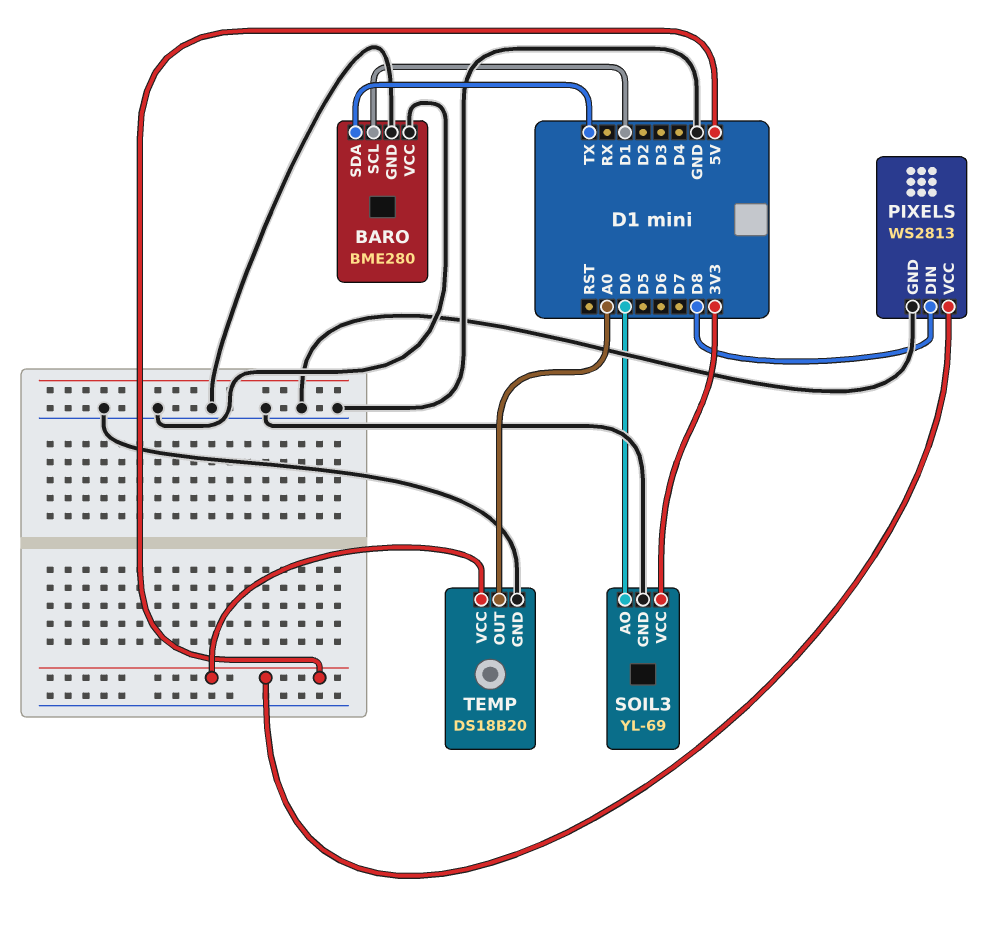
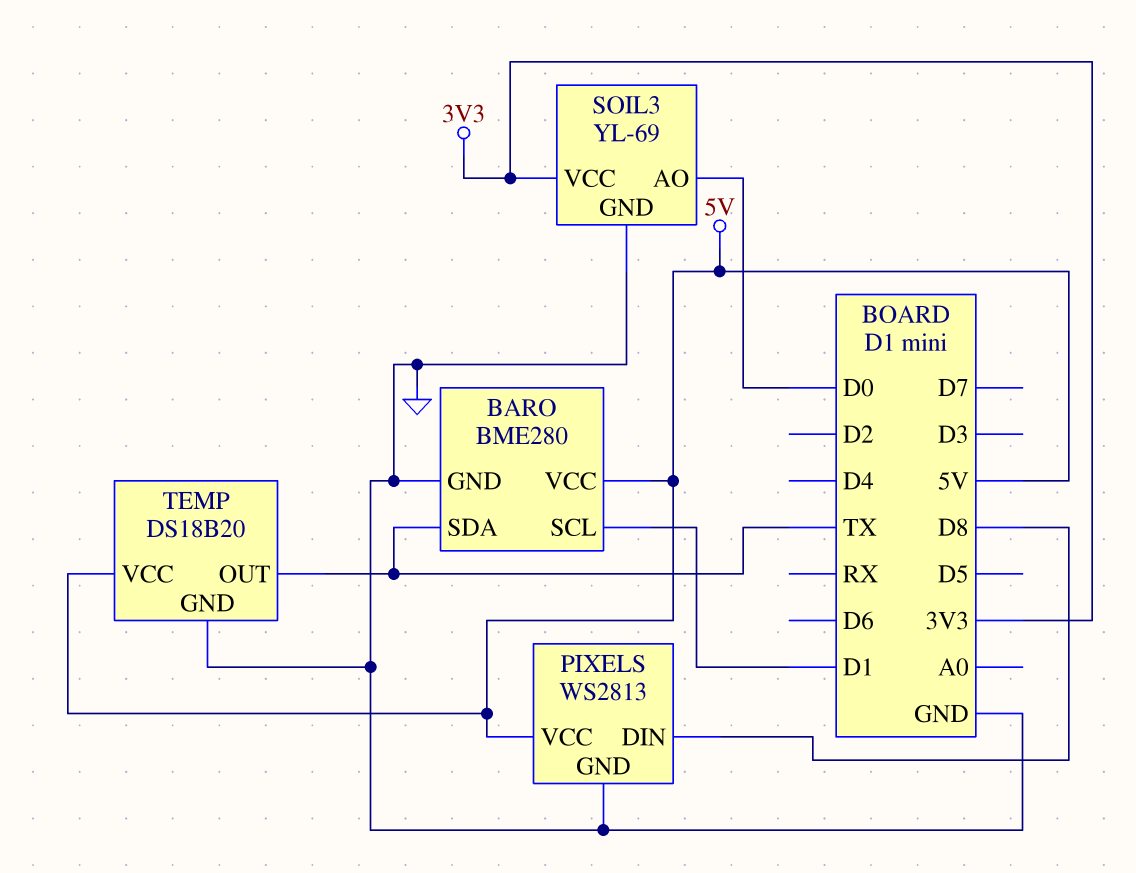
BARO pin VCC: GND -> 5V
TEMP pin OUT: A0 -> TX

